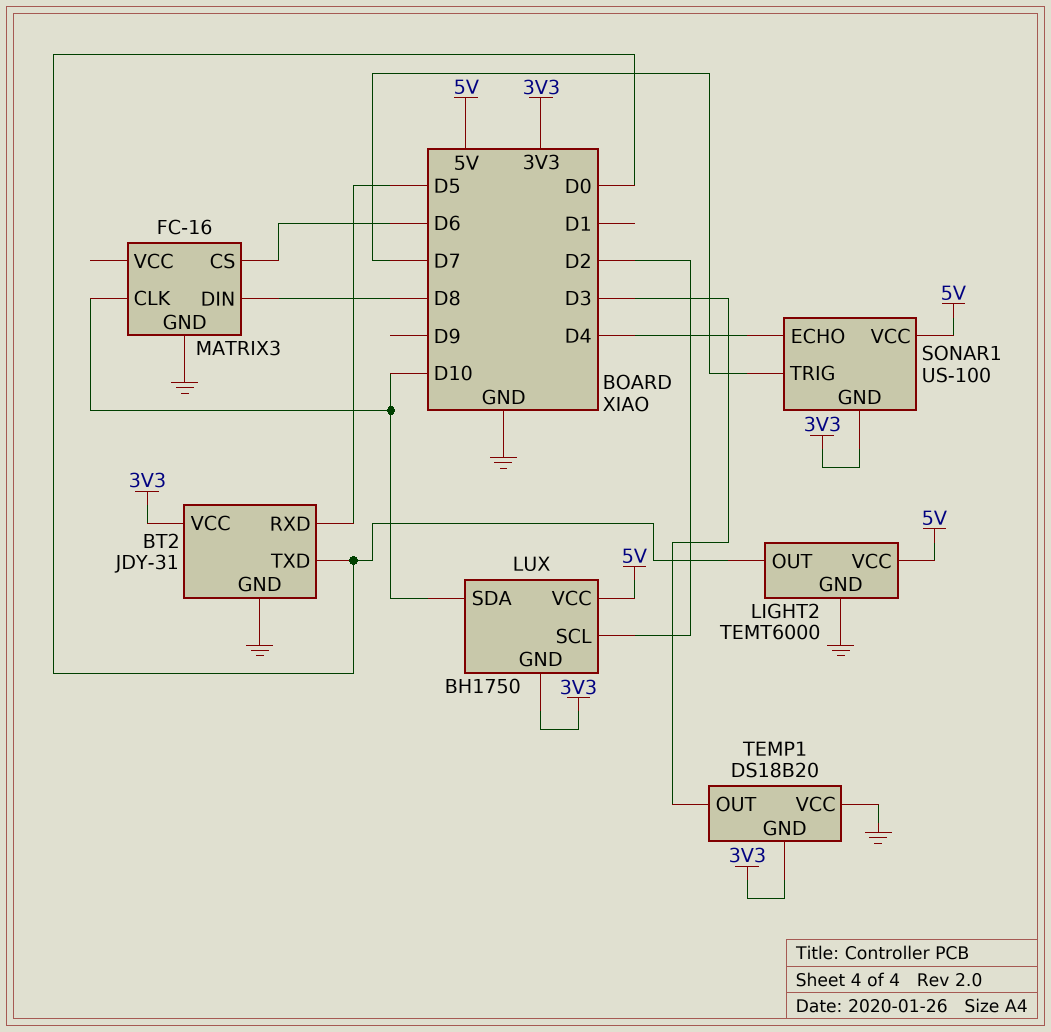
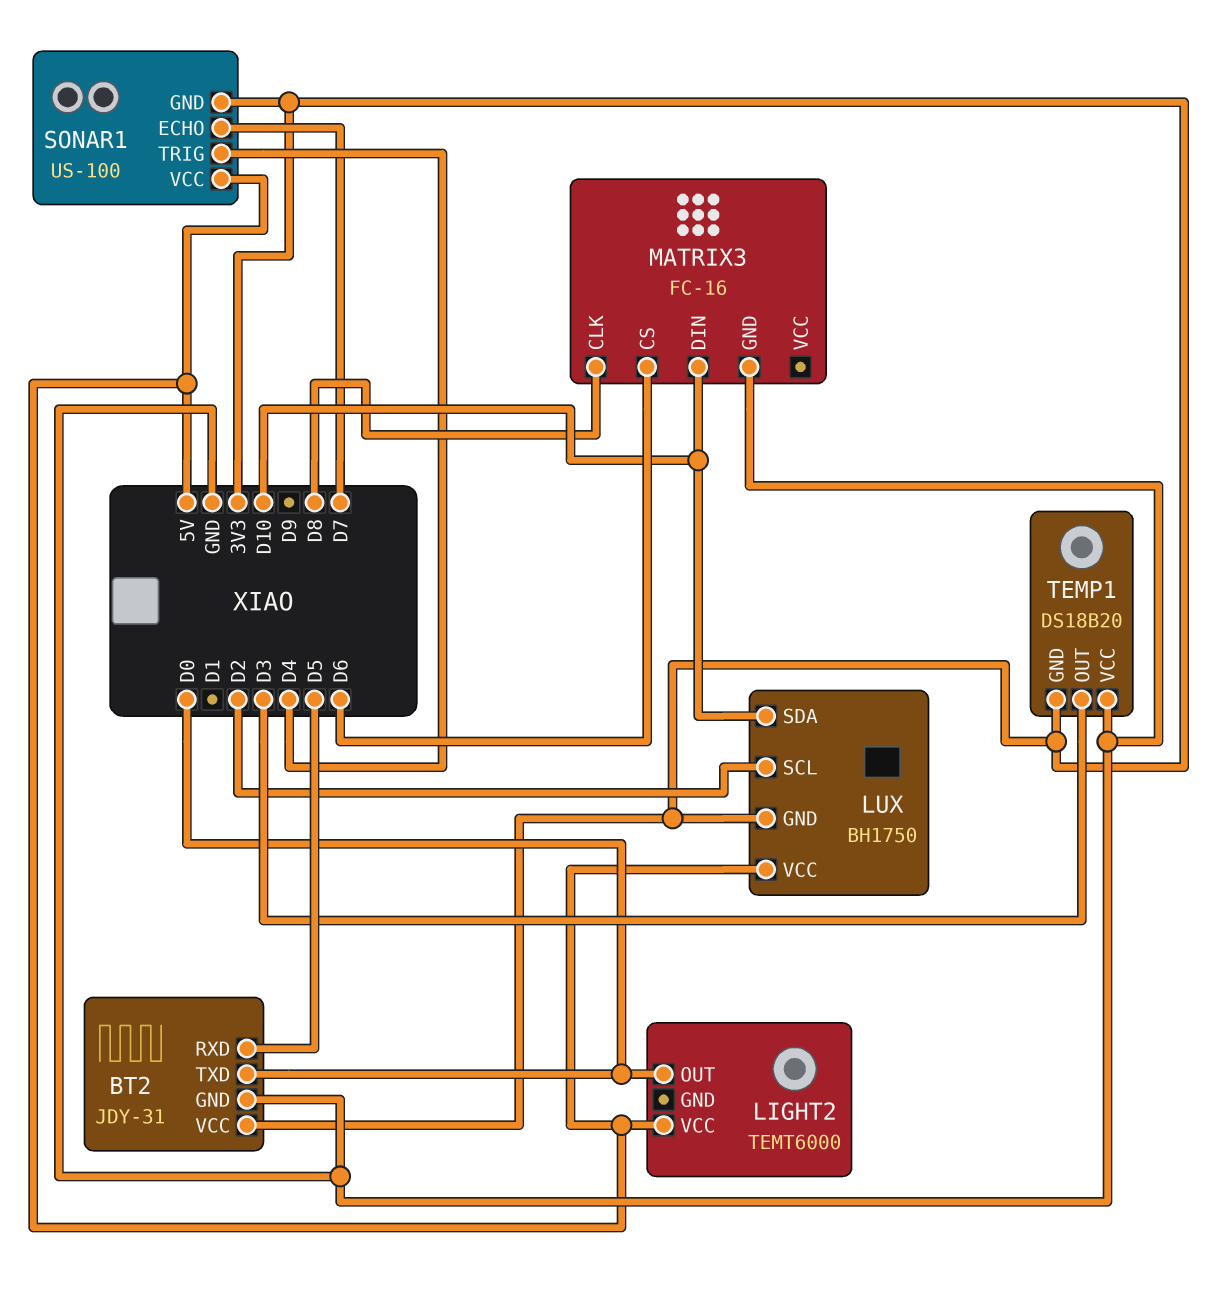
LIGHT2 pin GND: GND -> none
MATRIX3 pin CLK: D10 -> D8
MATRIX3 pin DIN: D8 -> D10
SONAR1 pin ECHO: D4 -> D7
SONAR1 pin TRIG: D7 -> D4

